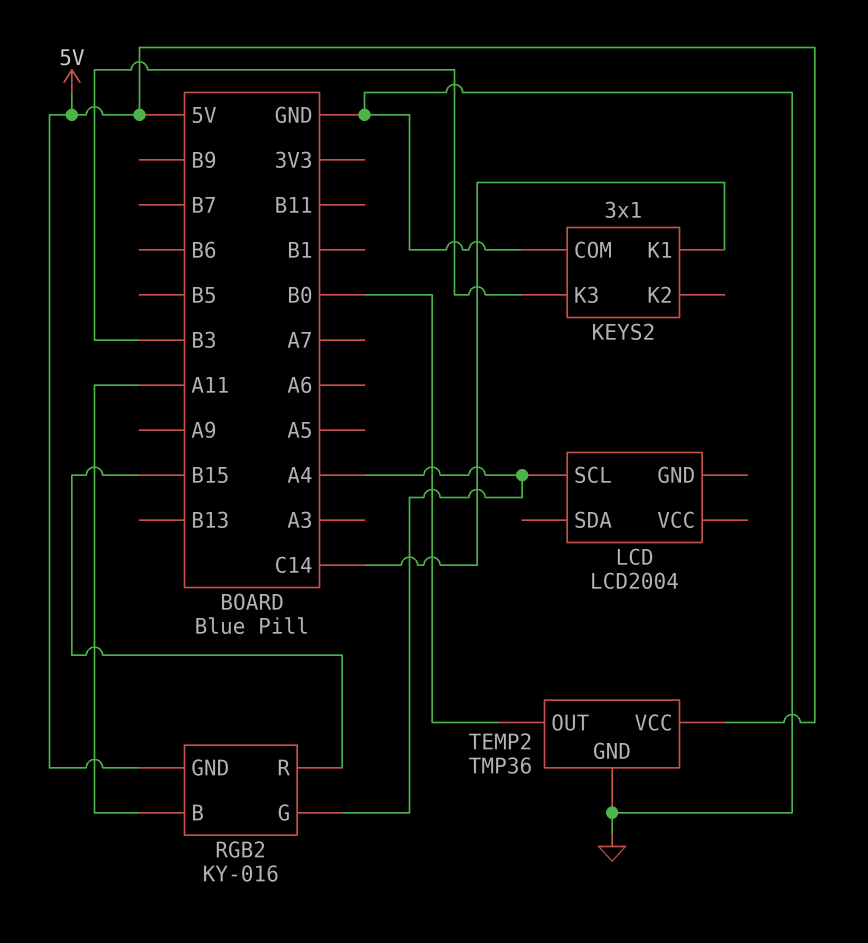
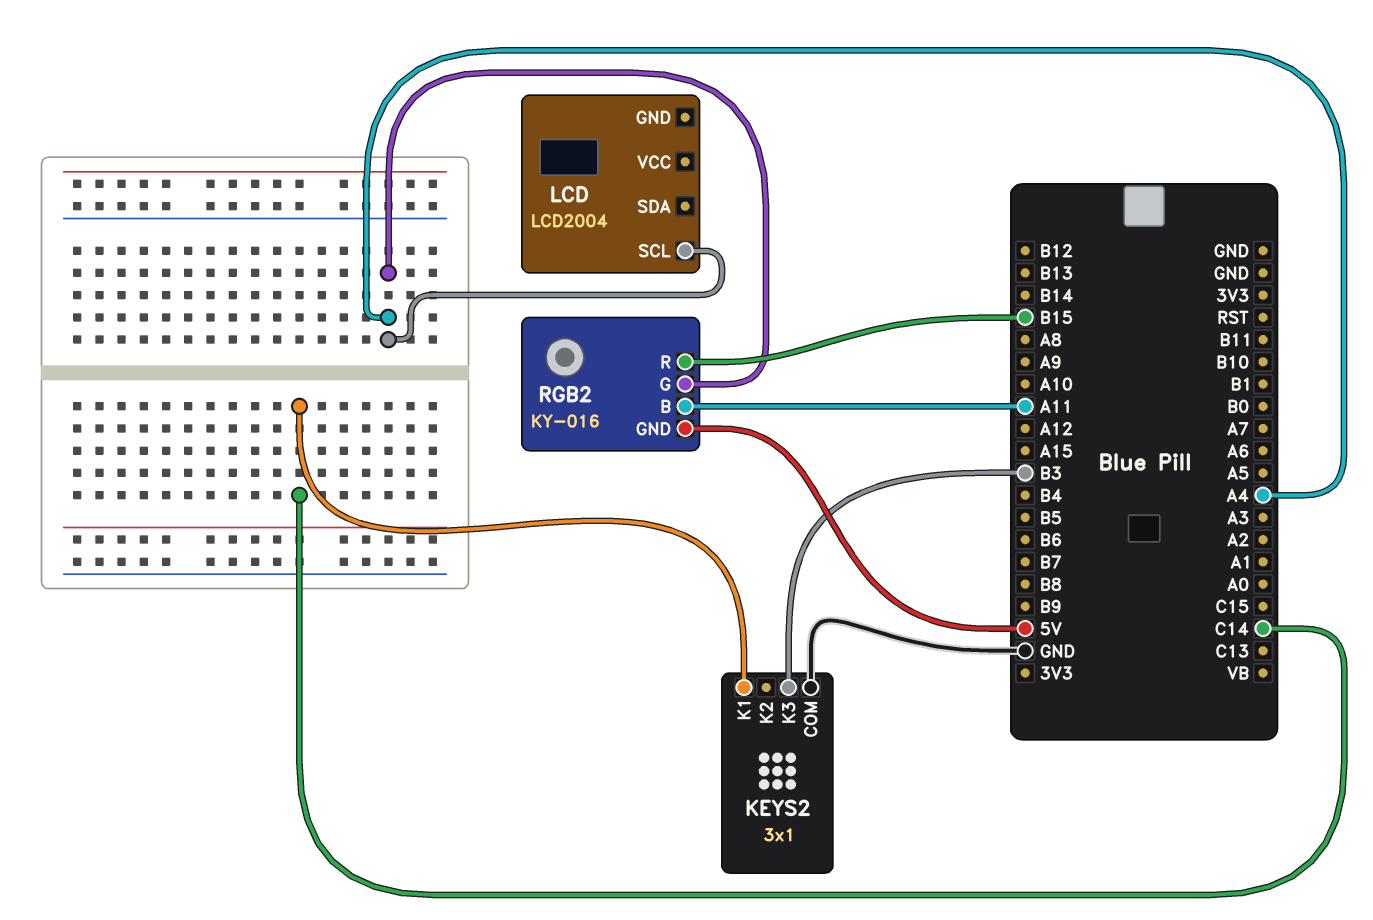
TEMP2: TMP36 -> none
TEMP2 pin GND: GND -> none
TEMP2 pin OUT: B0 -> none
TEMP2 pin VCC: 5V -> none

